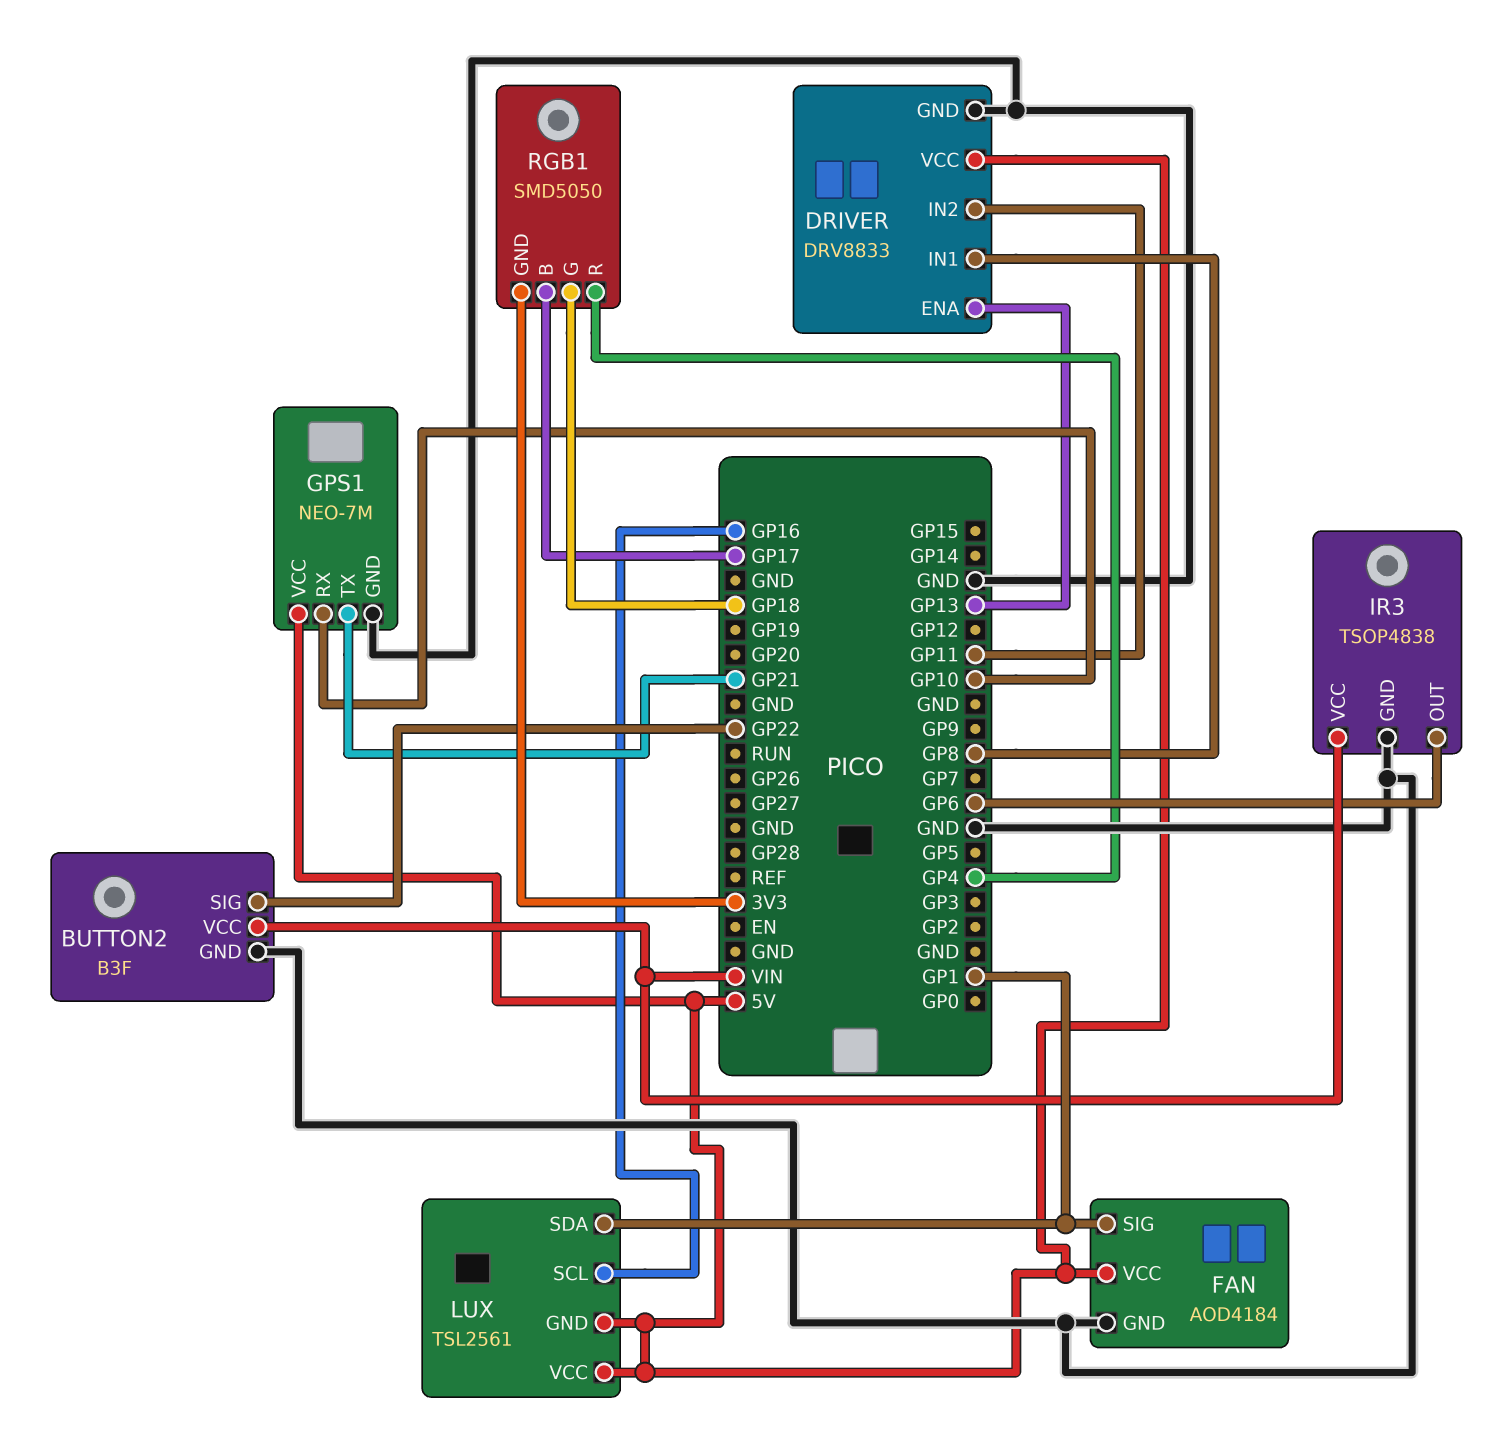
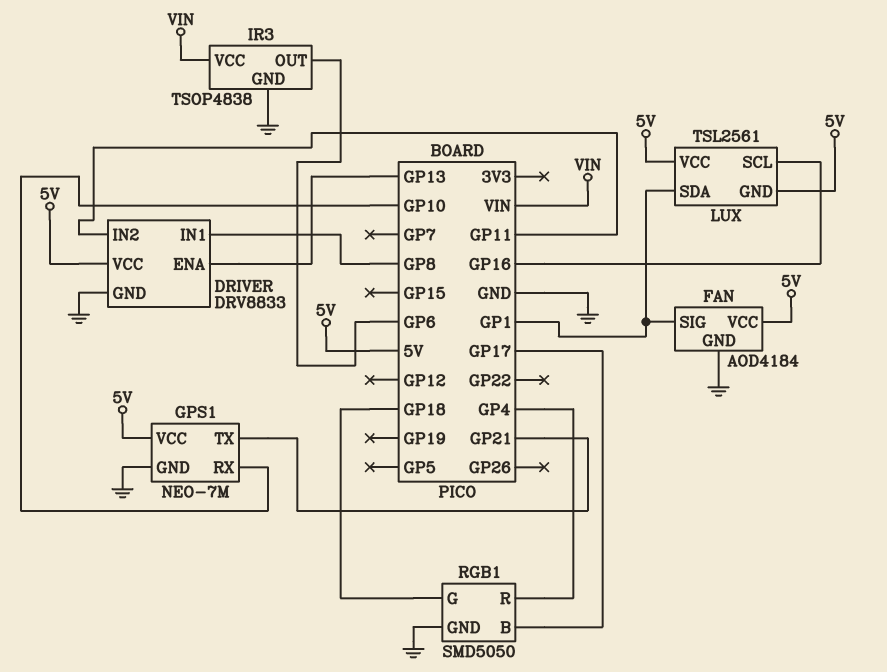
BUTTON2: B3F -> none
BUTTON2 pin GND: GND -> none
BUTTON2 pin SIG: GP22 -> none
BUTTON2 pin VCC: VIN -> none
RGB1 pin GND: 3V3 -> GND

